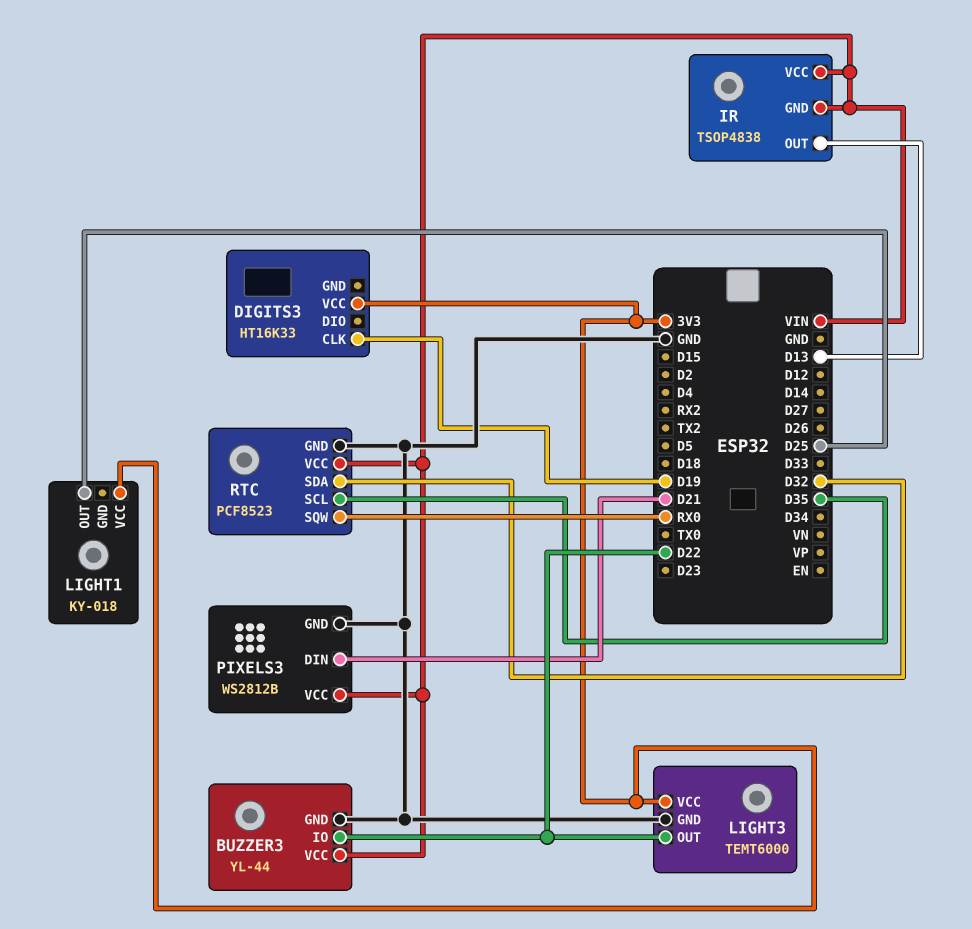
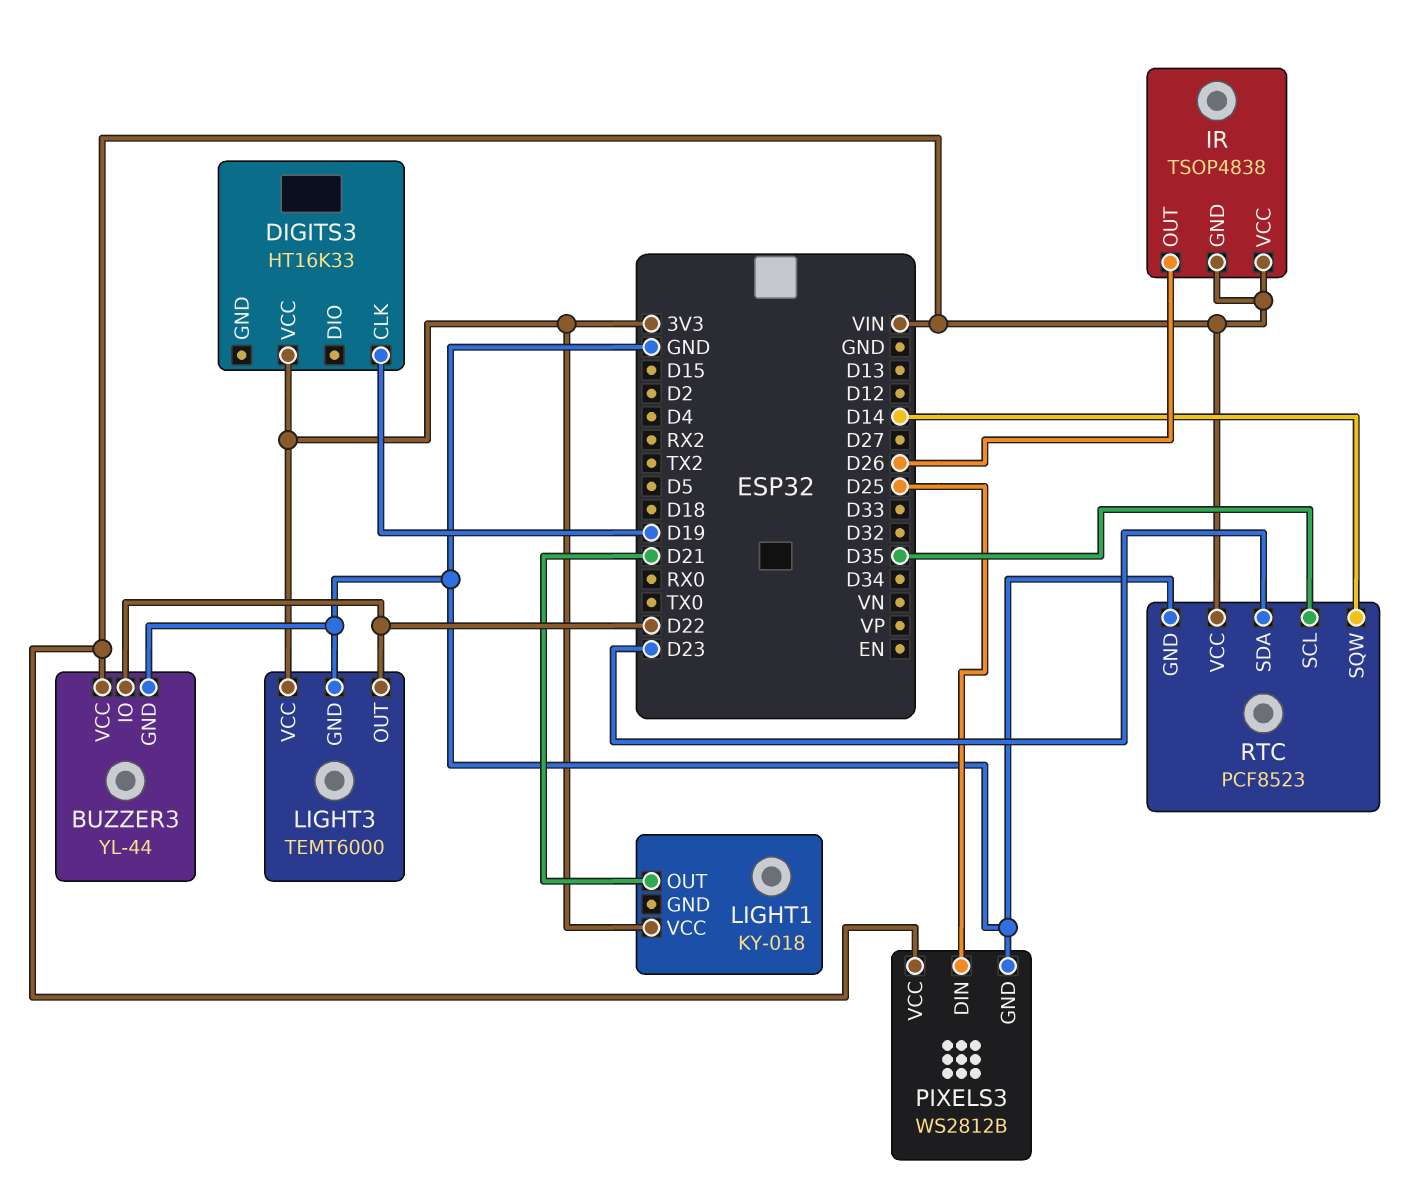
IR pin OUT: D13 -> D26
LIGHT1 pin OUT: D25 -> D21
PIXELS3 pin DIN: D21 -> D25
RTC pin SDA: D32 -> D23
RTC pin SQW: RX0 -> D14

